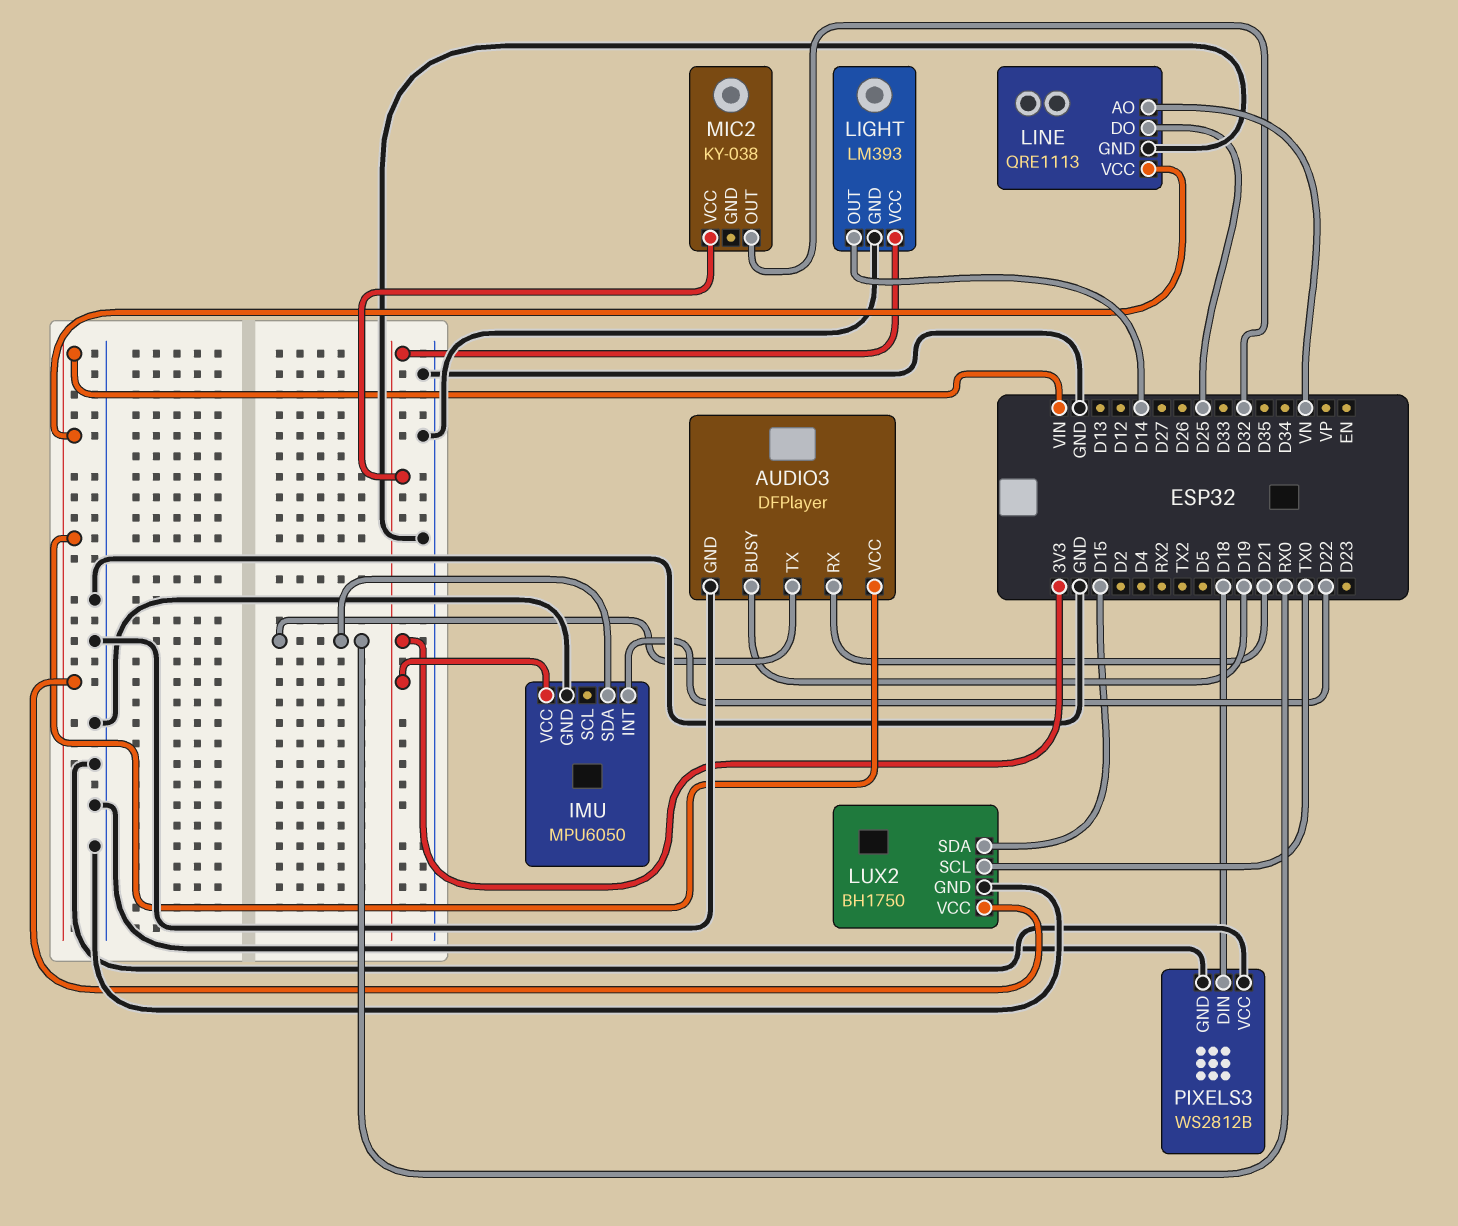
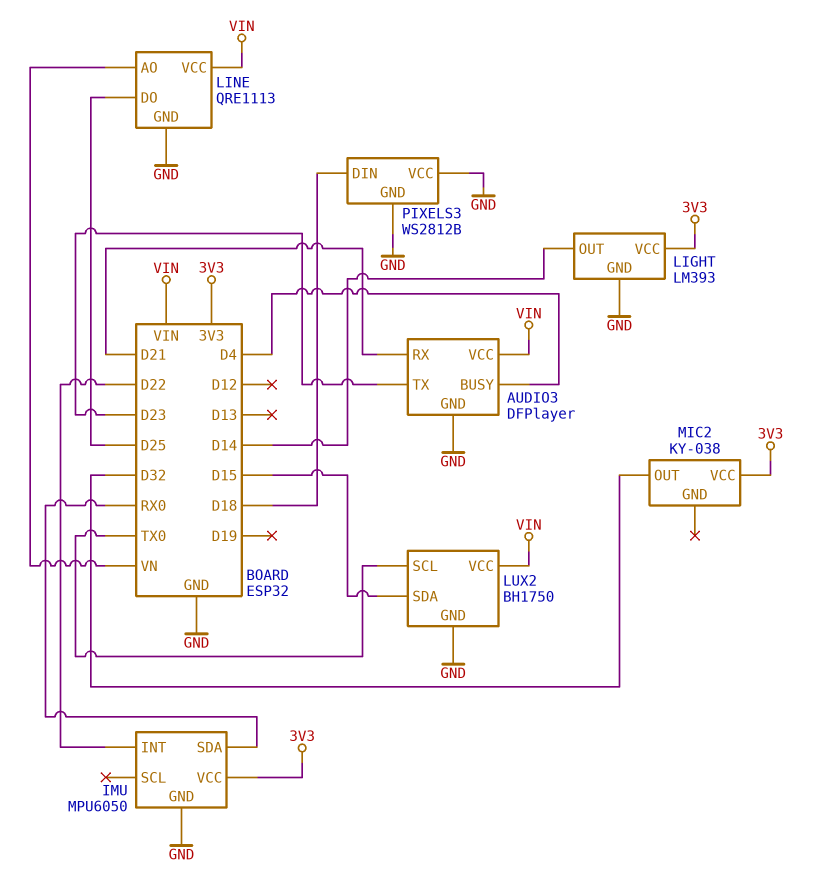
AUDIO3 pin BUSY: D19 -> D4
AUDIO3 pin TX: RX0 -> D23

